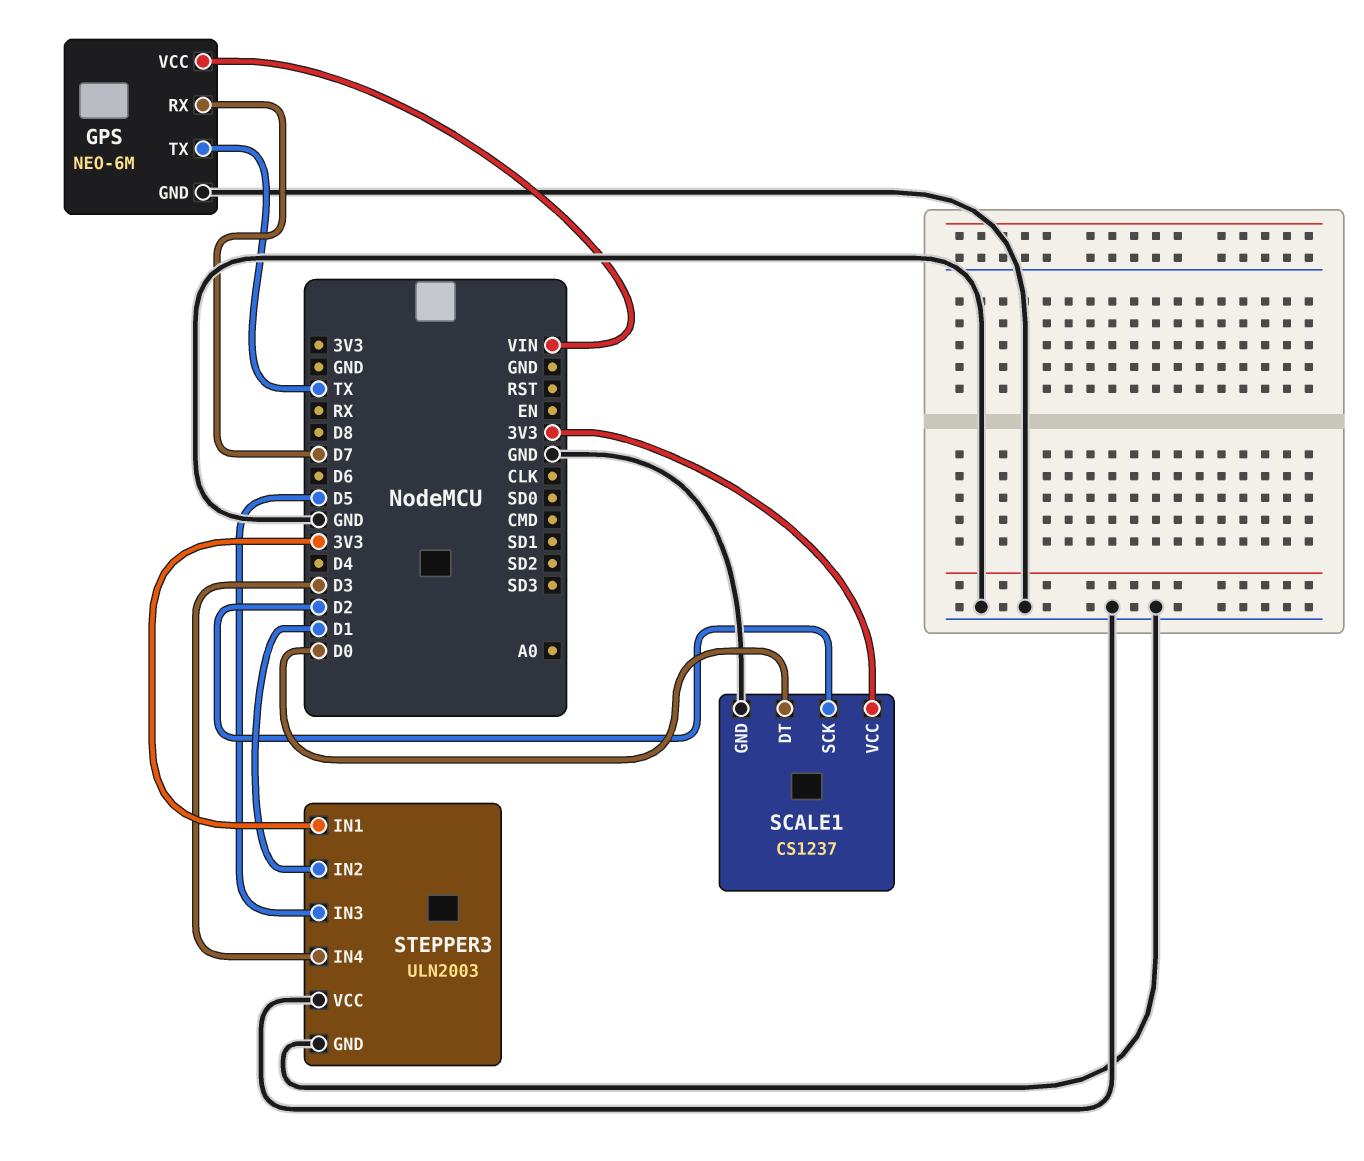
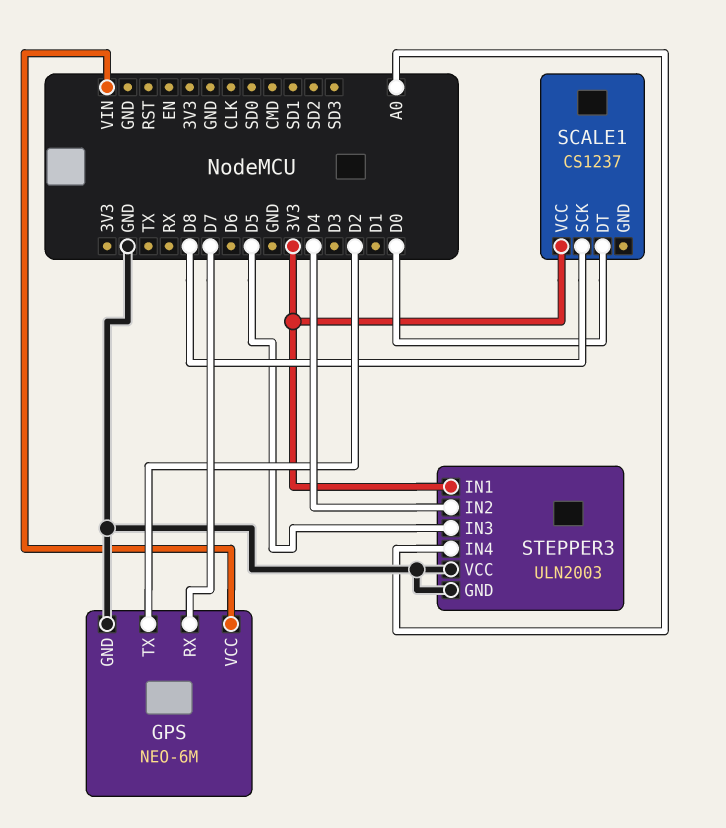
GPS pin TX: TX -> D2
SCALE1 pin GND: GND -> none
SCALE1 pin SCK: D2 -> D8
STEPPER3 pin IN2: D1 -> D4
STEPPER3 pin IN4: D3 -> A0

